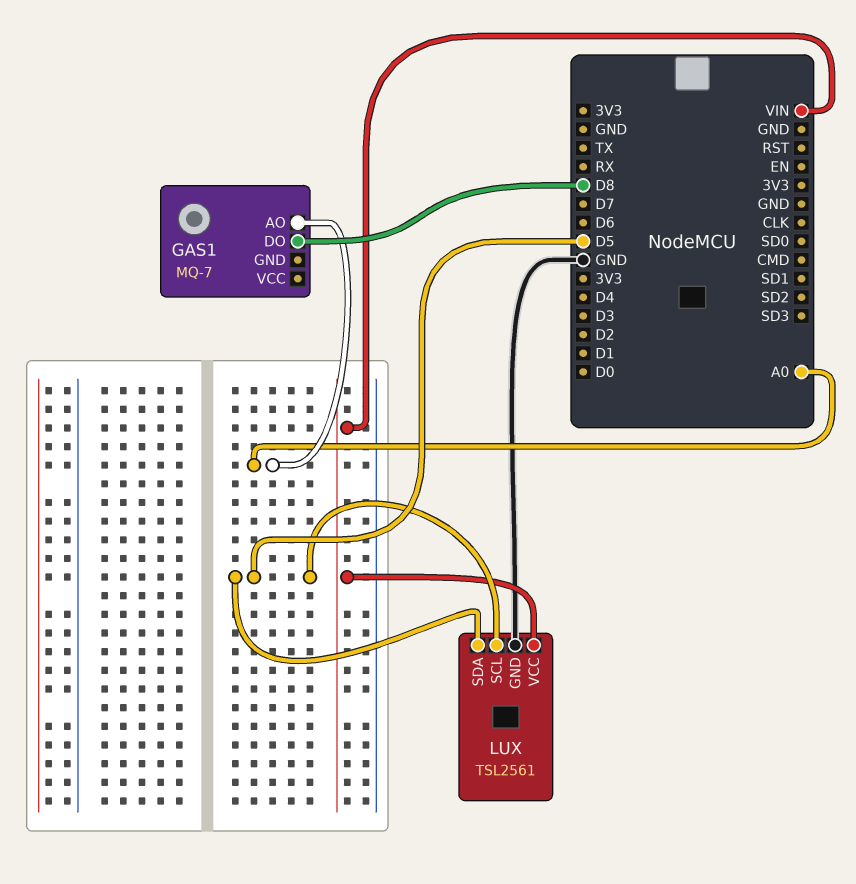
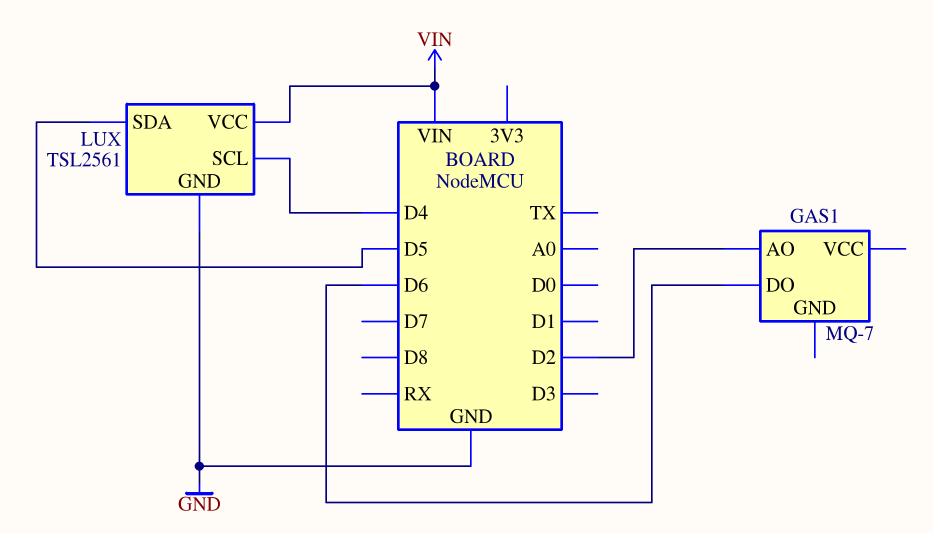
GAS1 pin AO: A0 -> D2
GAS1 pin DO: D8 -> D6
LUX pin SCL: D5 -> D4

